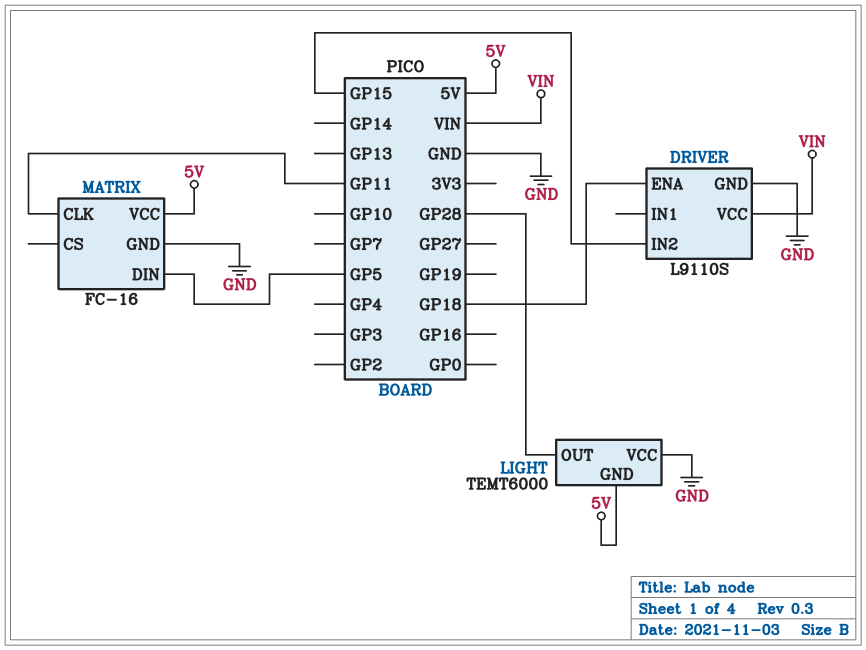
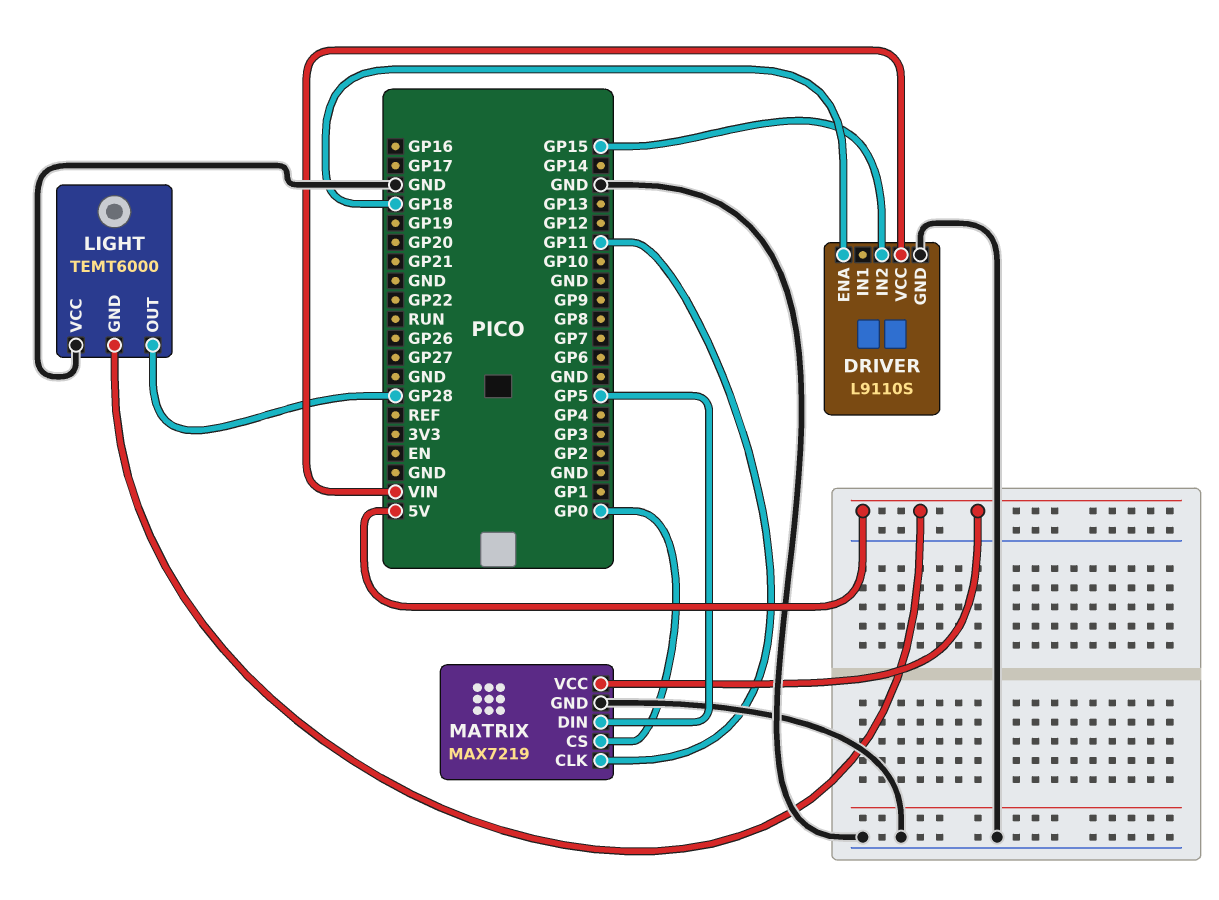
MATRIX: FC-16 -> MAX7219
MATRIX pin CS: none -> GP0

